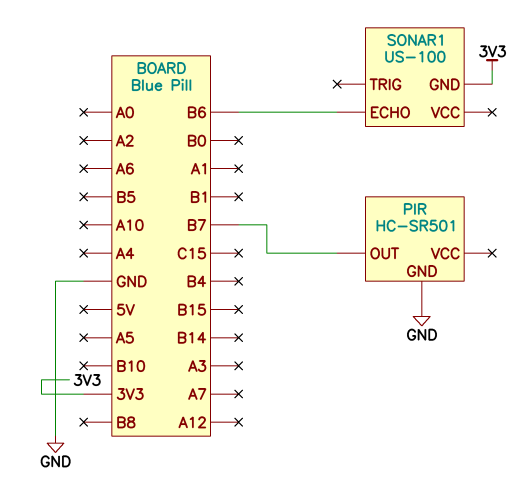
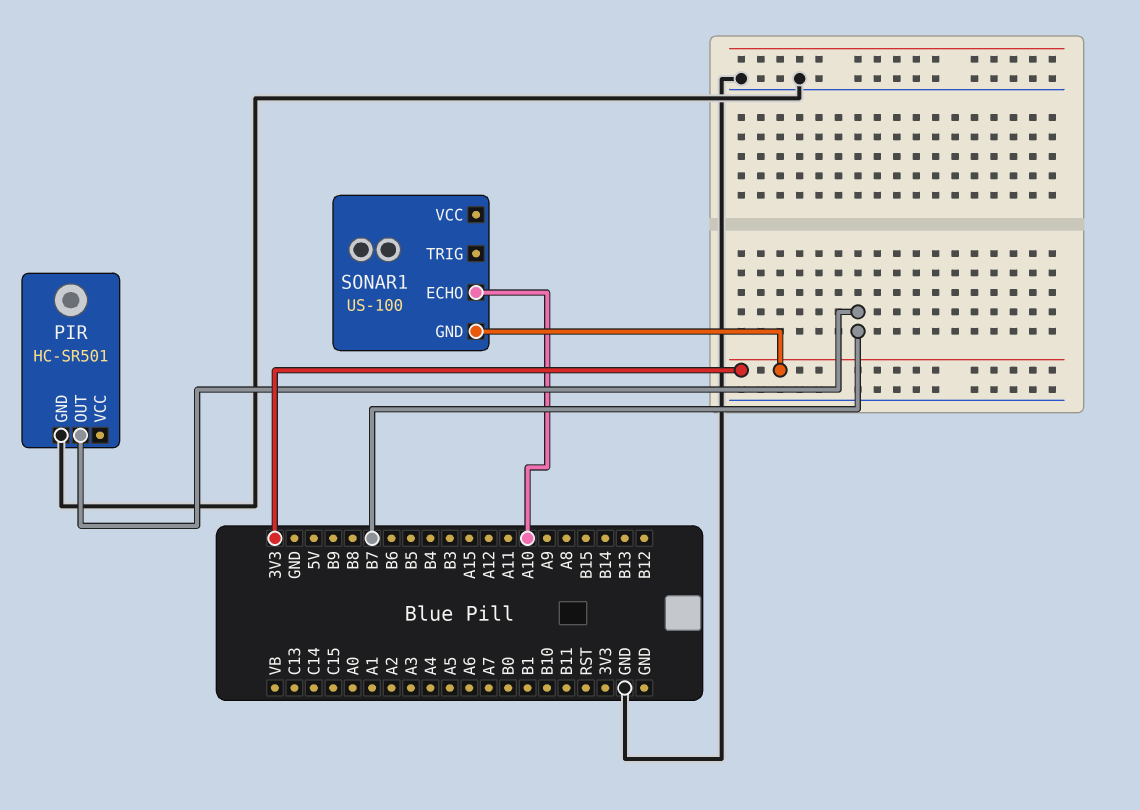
SONAR1 pin ECHO: B6 -> A10

